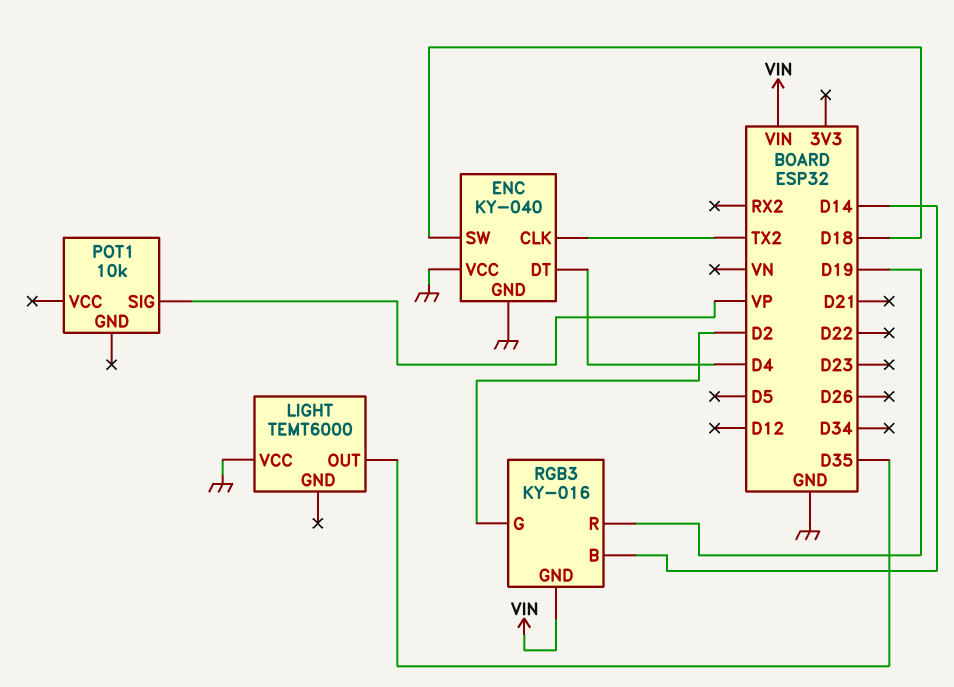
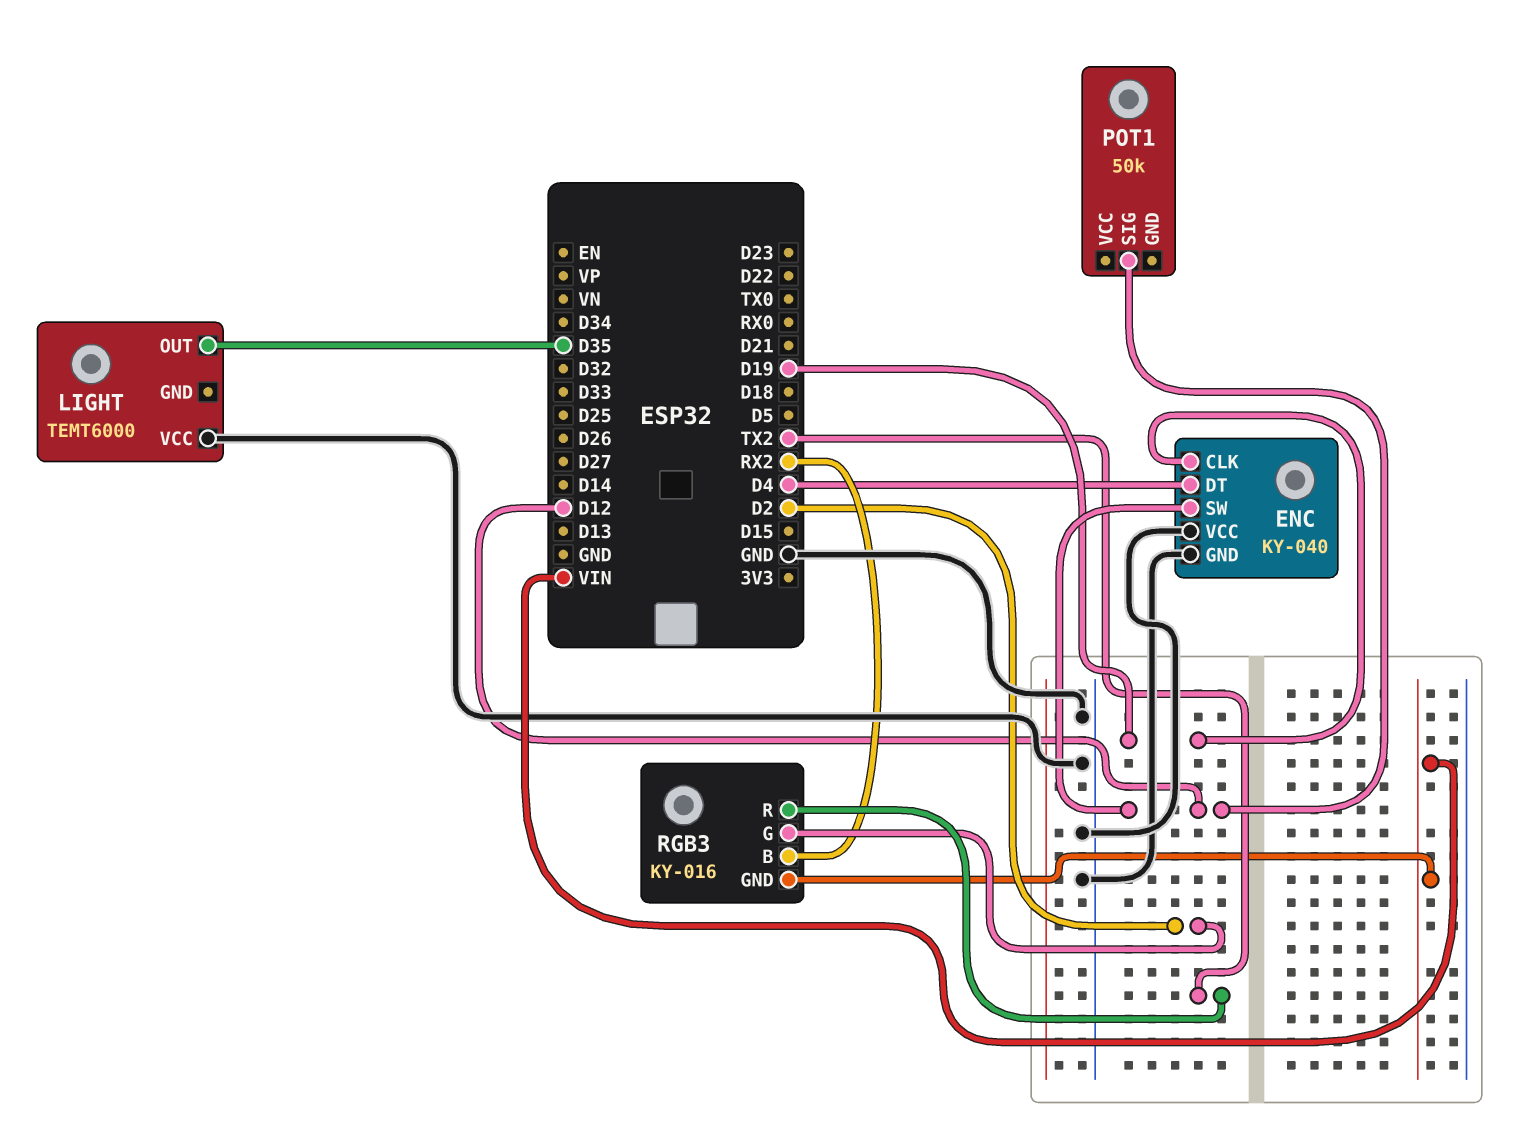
ENC pin CLK: TX2 -> D19
ENC pin SW: D18 -> D12
POT1: 10k -> 50k
POT1 pin SIG: VP -> D12
RGB3 pin B: D14 -> RX2
RGB3 pin R: D19 -> TX2

